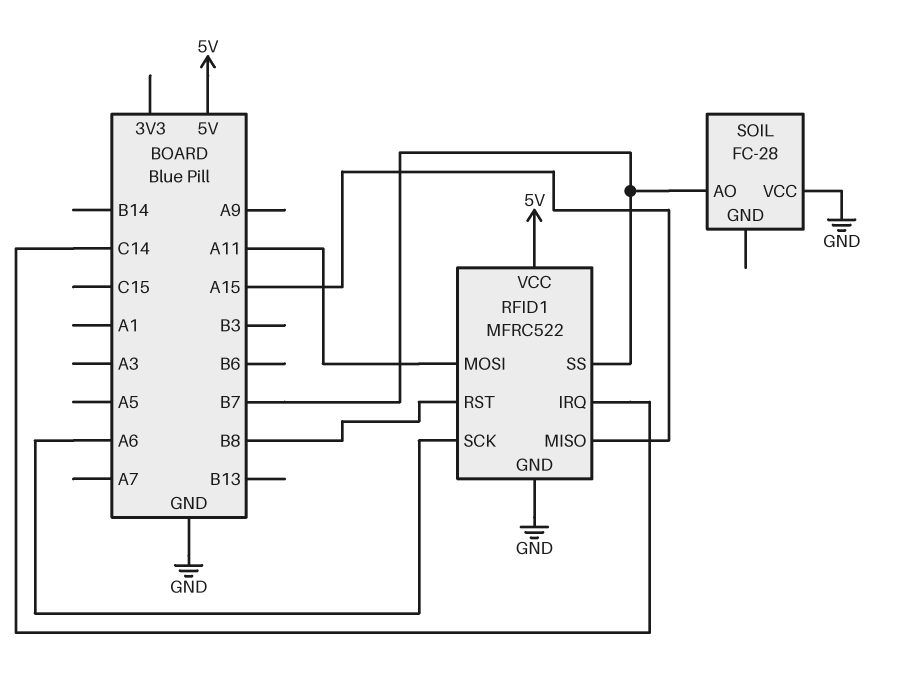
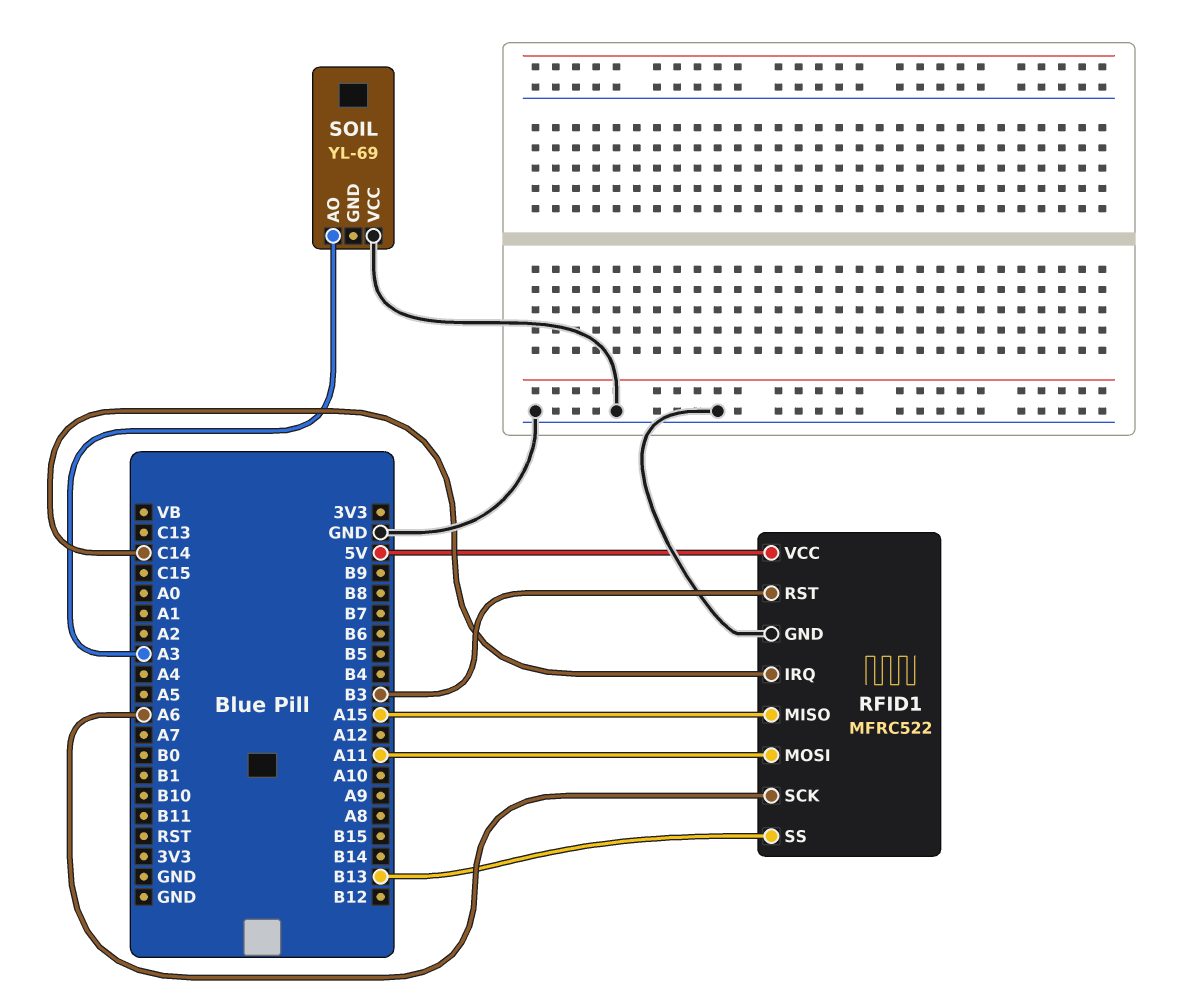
RFID1 pin RST: B8 -> B3
RFID1 pin SS: B7 -> B13
SOIL: FC-28 -> YL-69
SOIL pin AO: B7 -> A3

